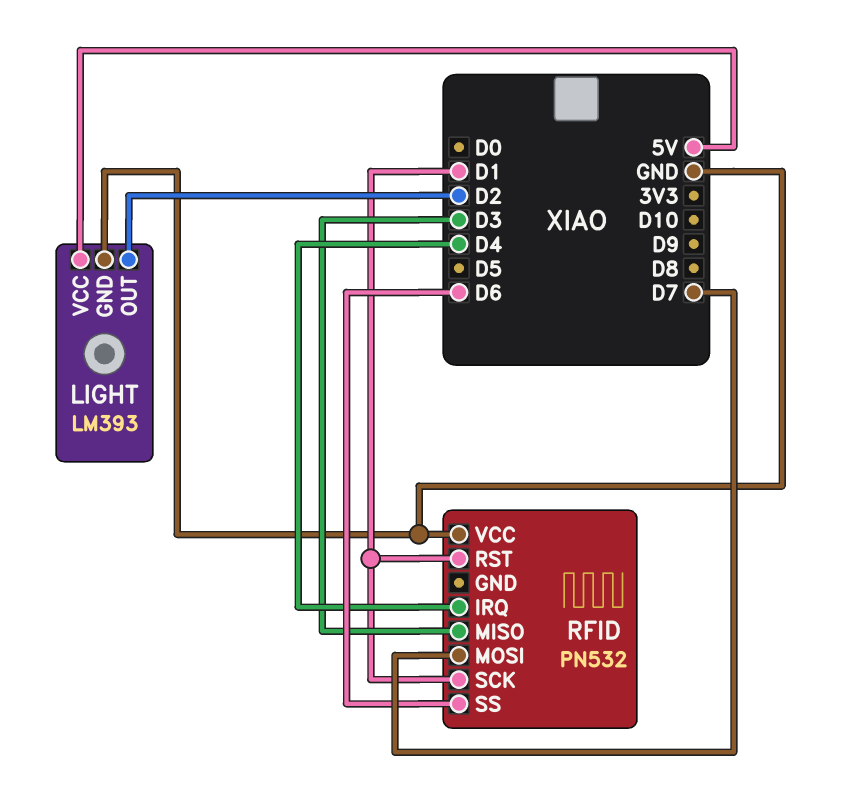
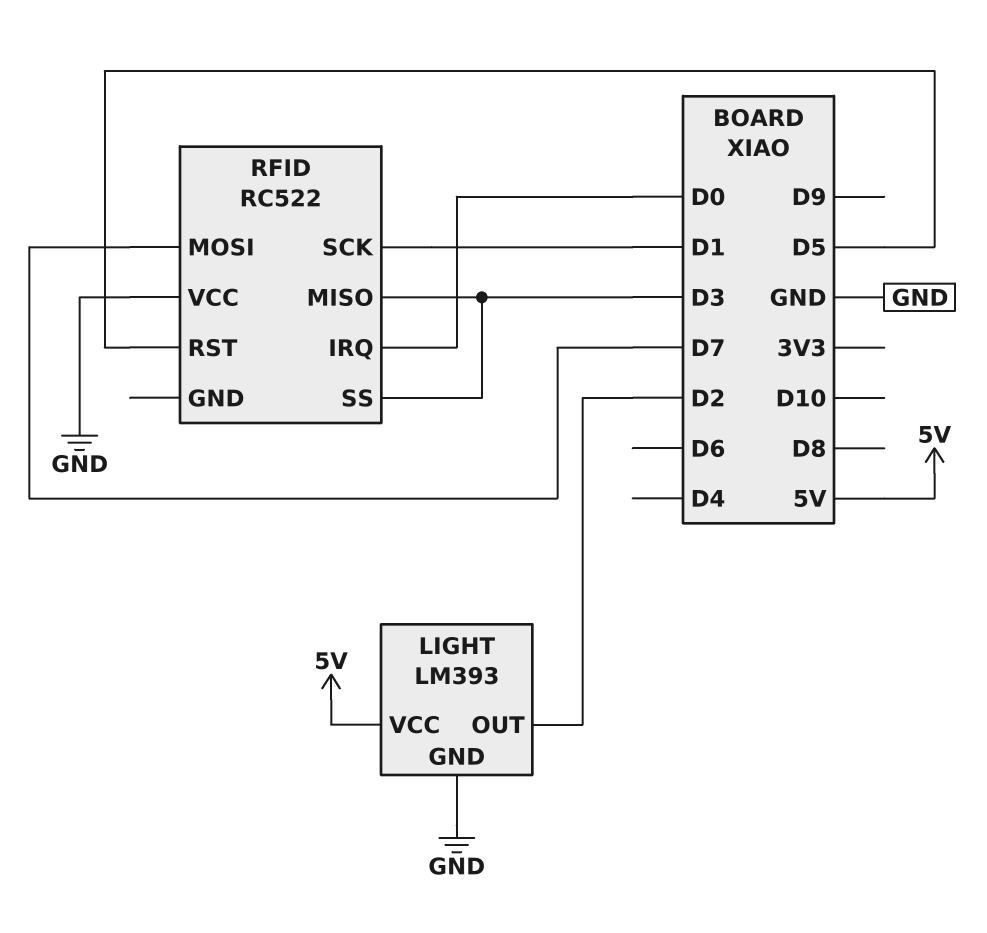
RFID: PN532 -> RC522
RFID pin IRQ: D4 -> D0
RFID pin RST: D1 -> D5
RFID pin SS: D6 -> D3

